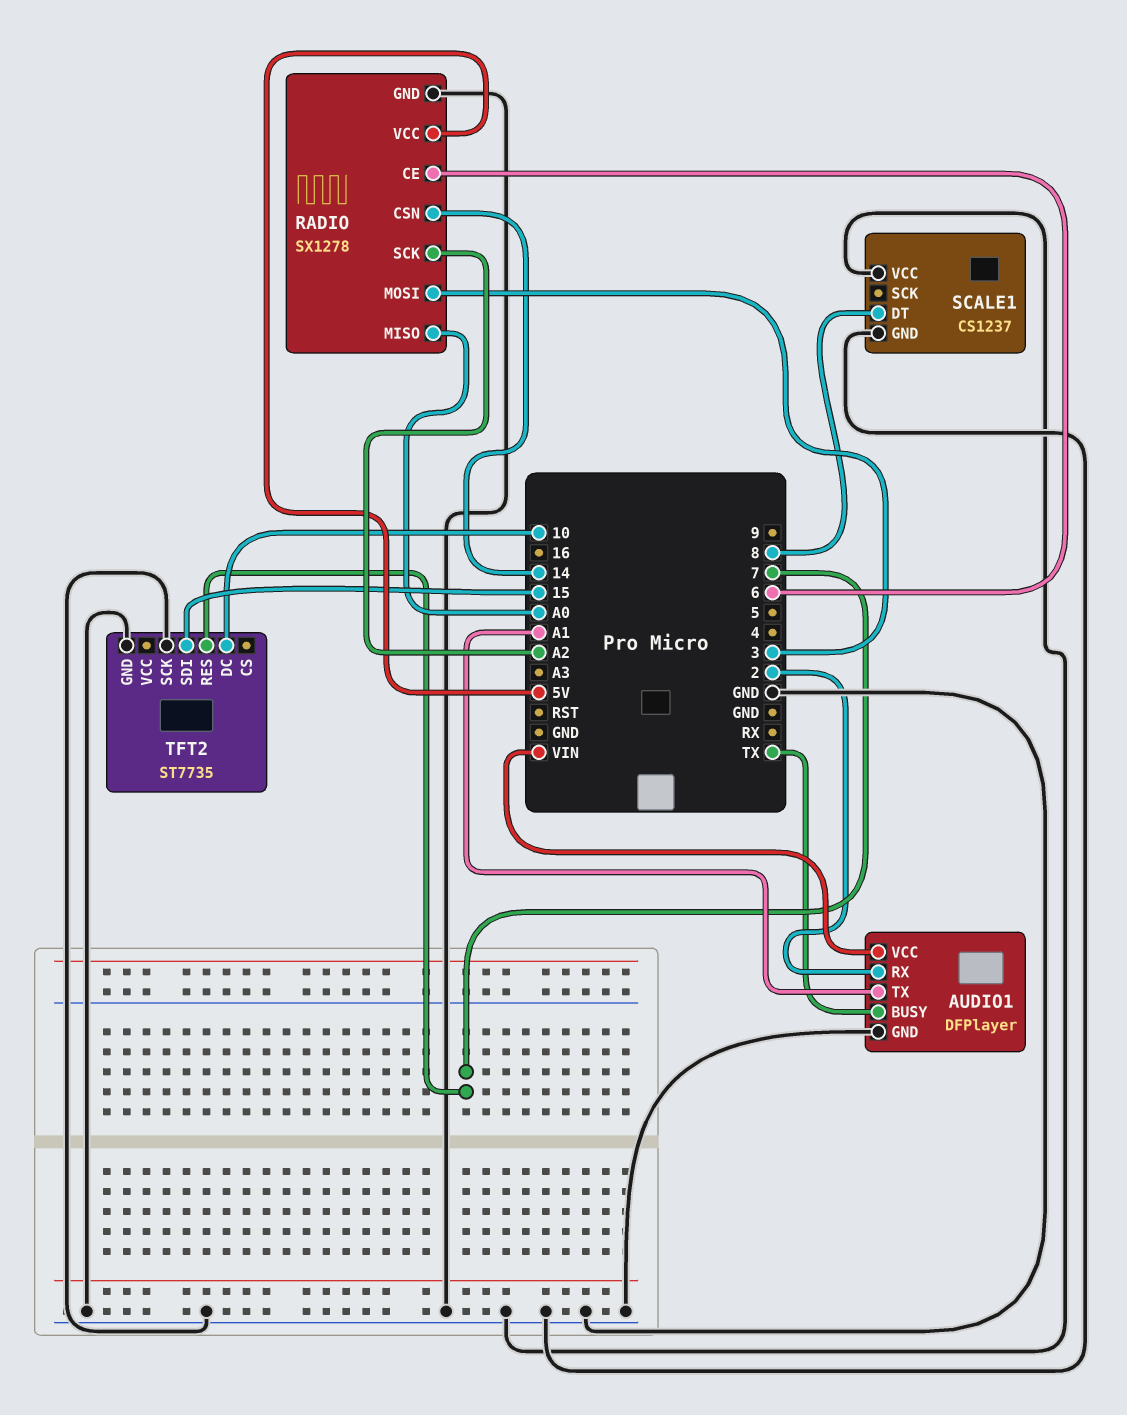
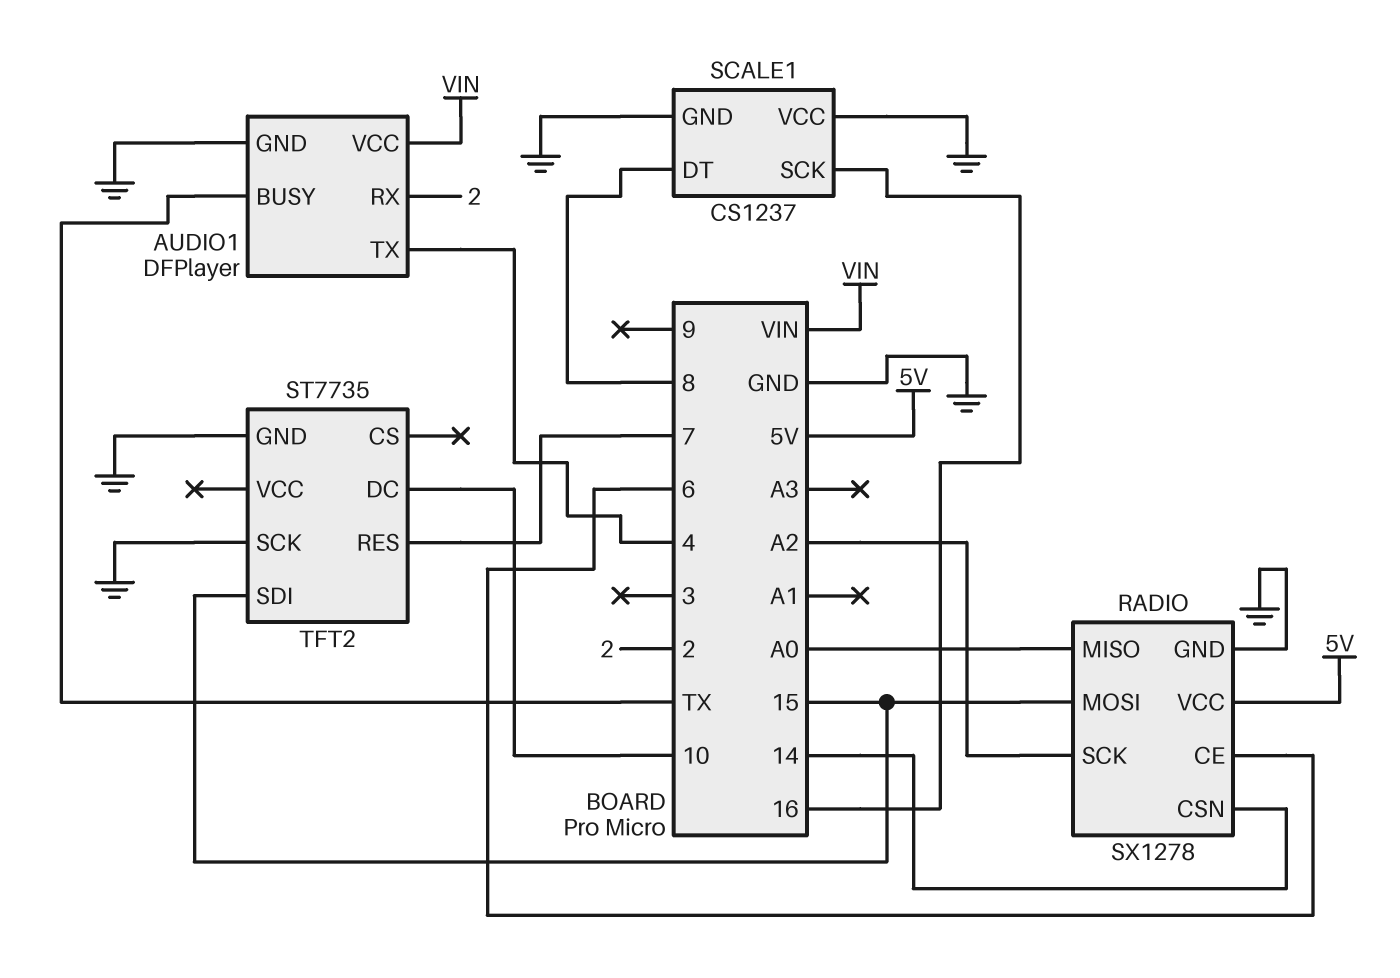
AUDIO1 pin TX: A1 -> 4
RADIO pin MOSI: 3 -> 15
SCALE1 pin SCK: none -> 16

